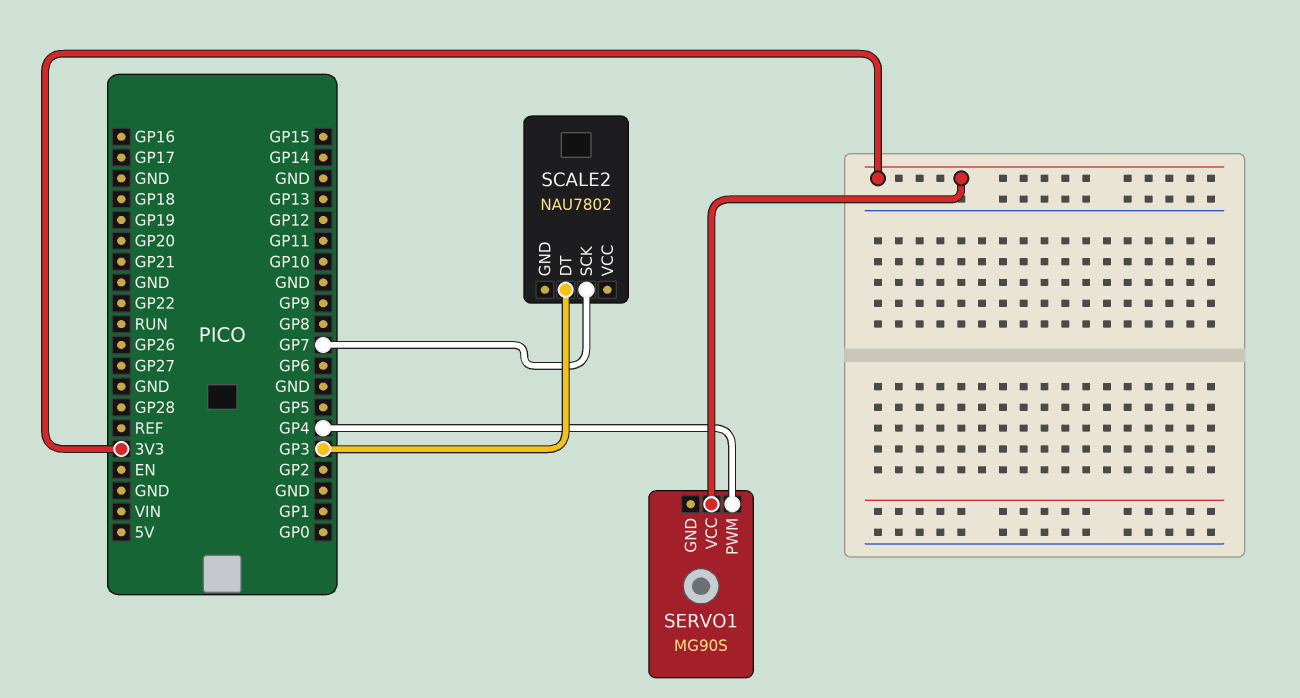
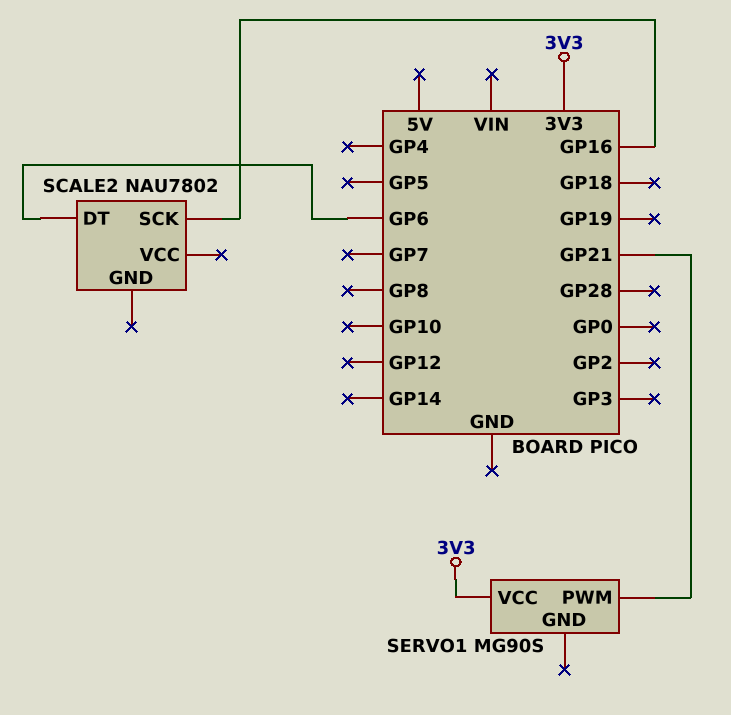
SCALE2 pin DT: GP3 -> GP6
SCALE2 pin SCK: GP7 -> GP16
SERVO1 pin PWM: GP4 -> GP21

